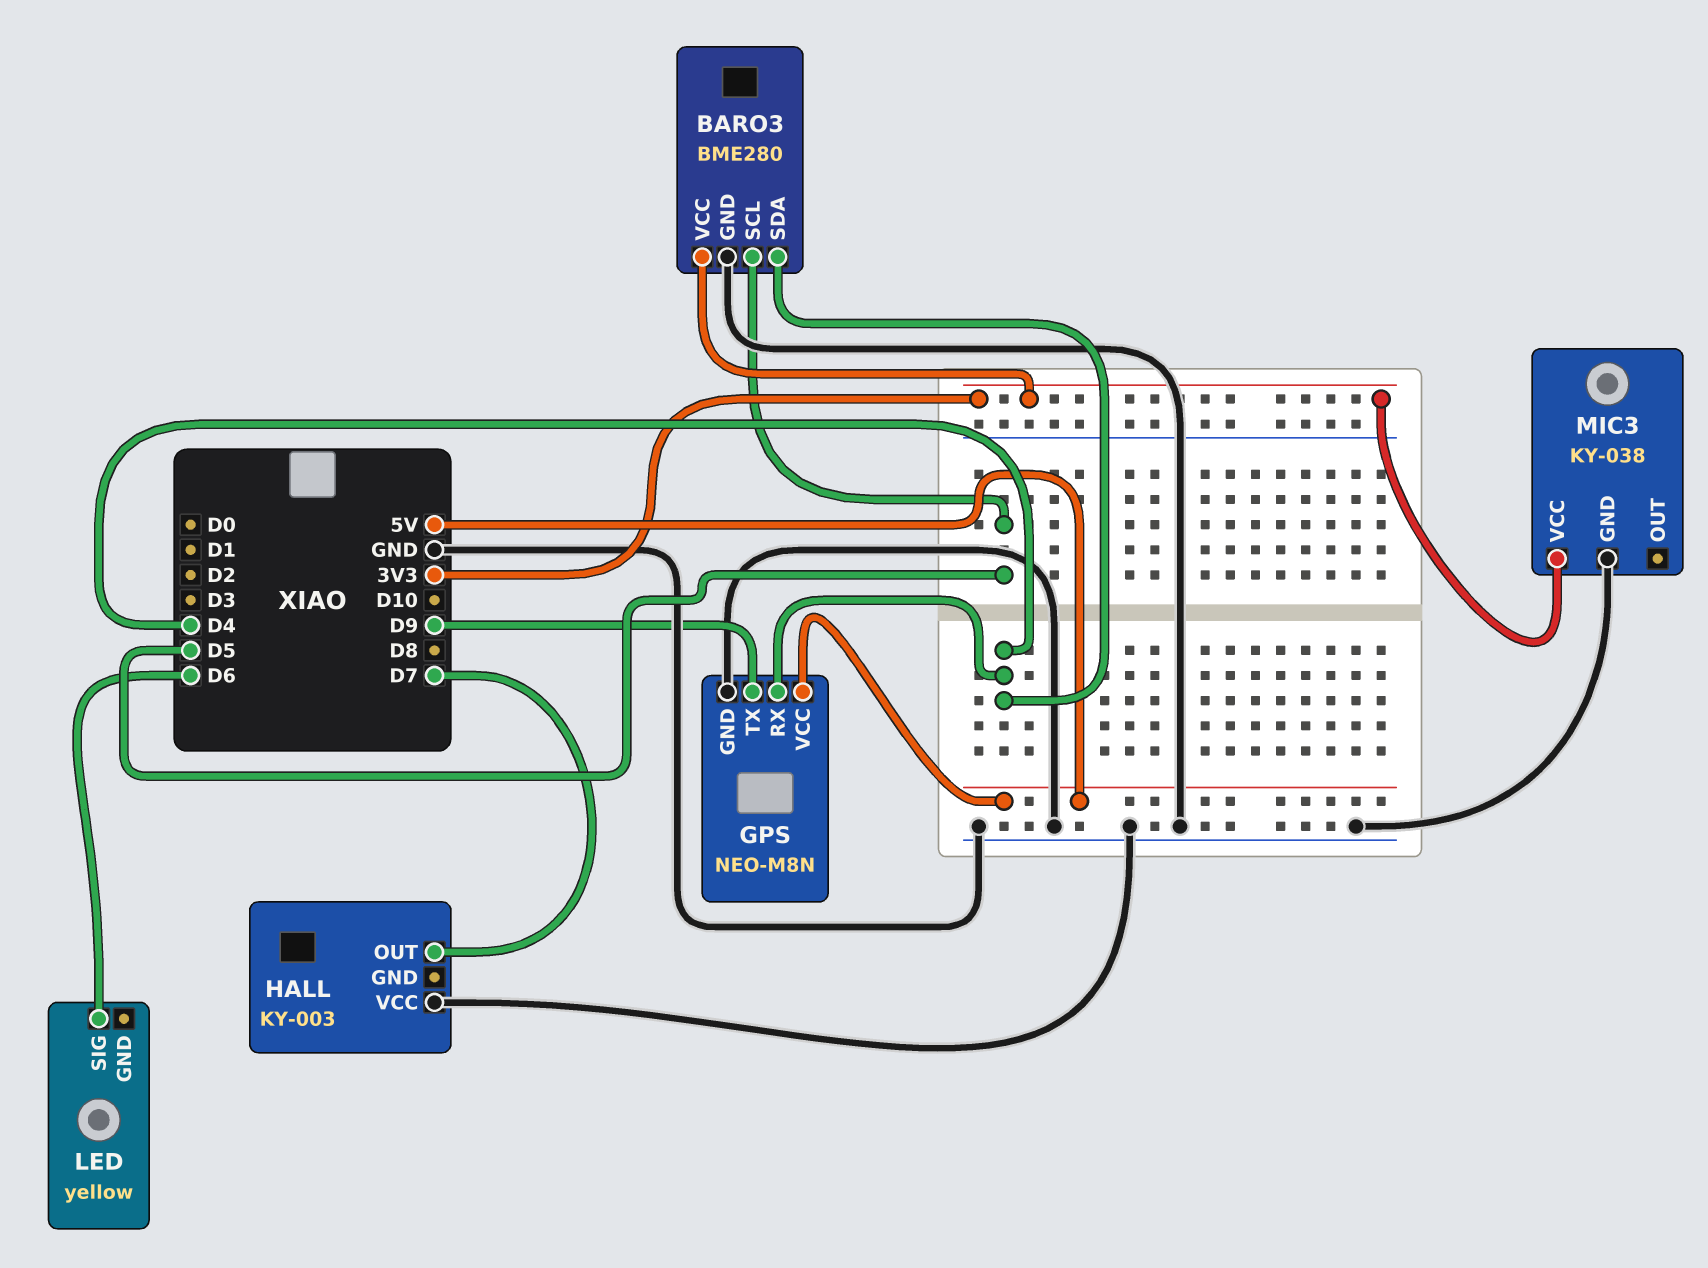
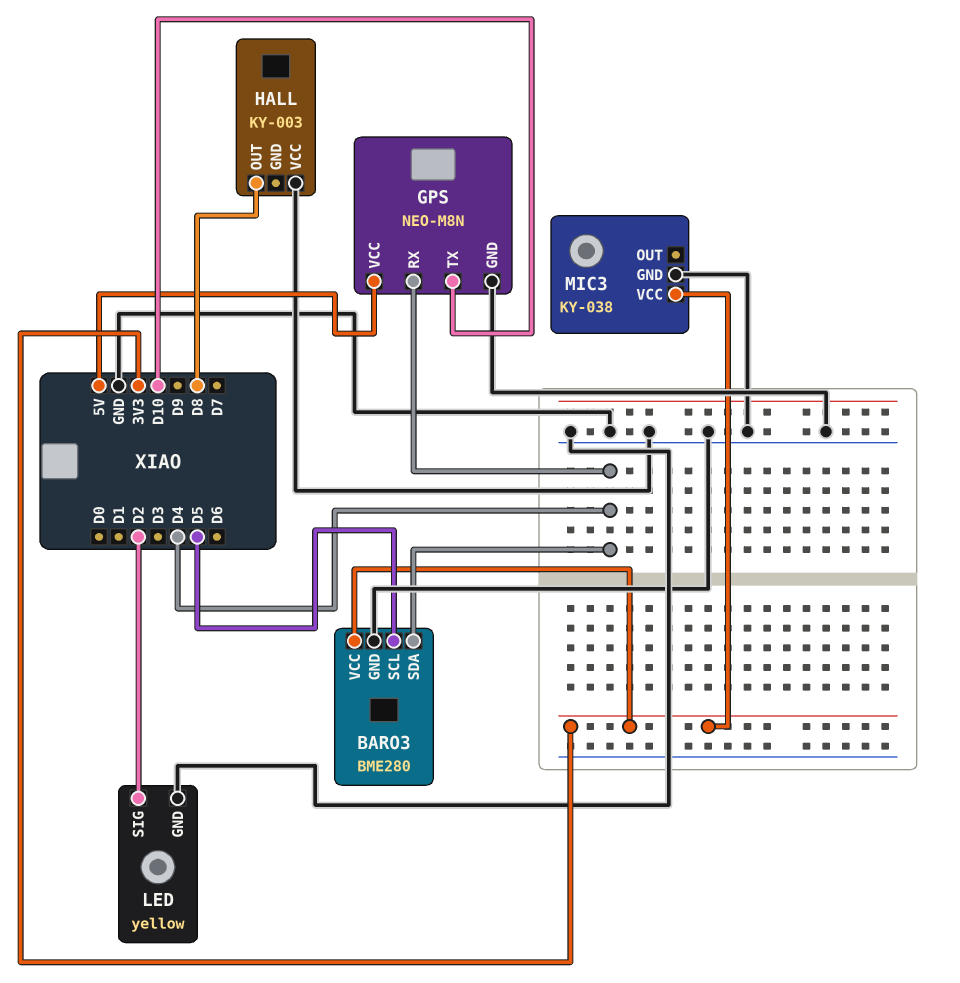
GPS pin TX: D9 -> D10
HALL pin OUT: D7 -> D8
LED pin GND: none -> GND
LED pin SIG: D6 -> D2

